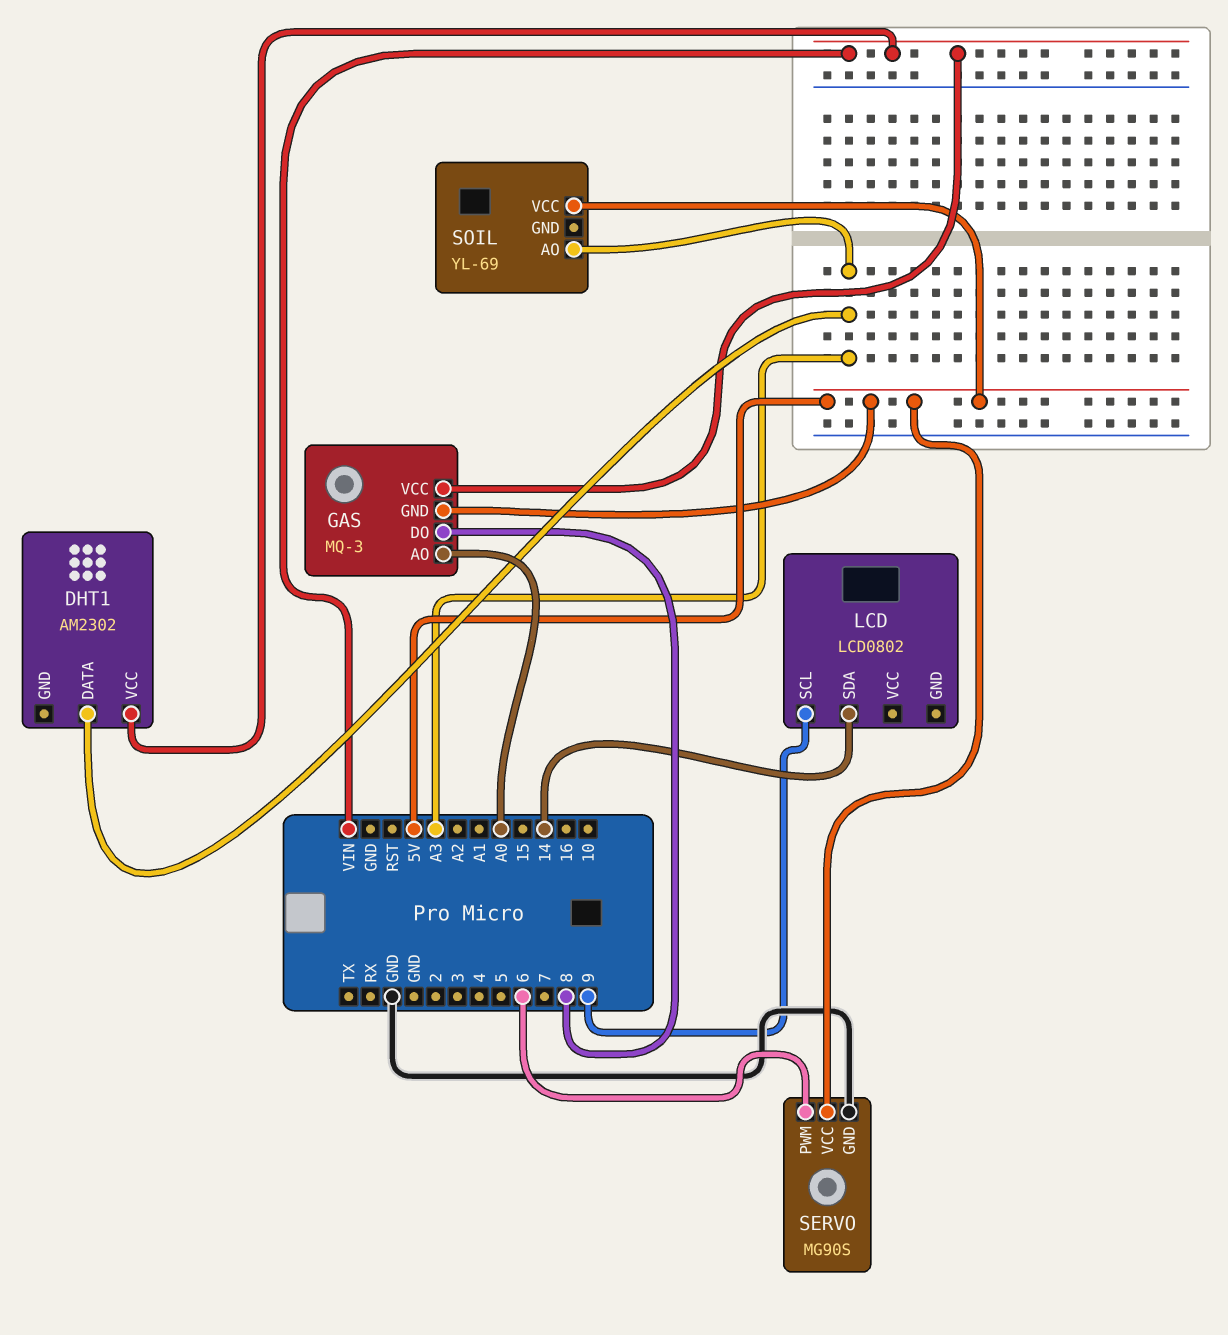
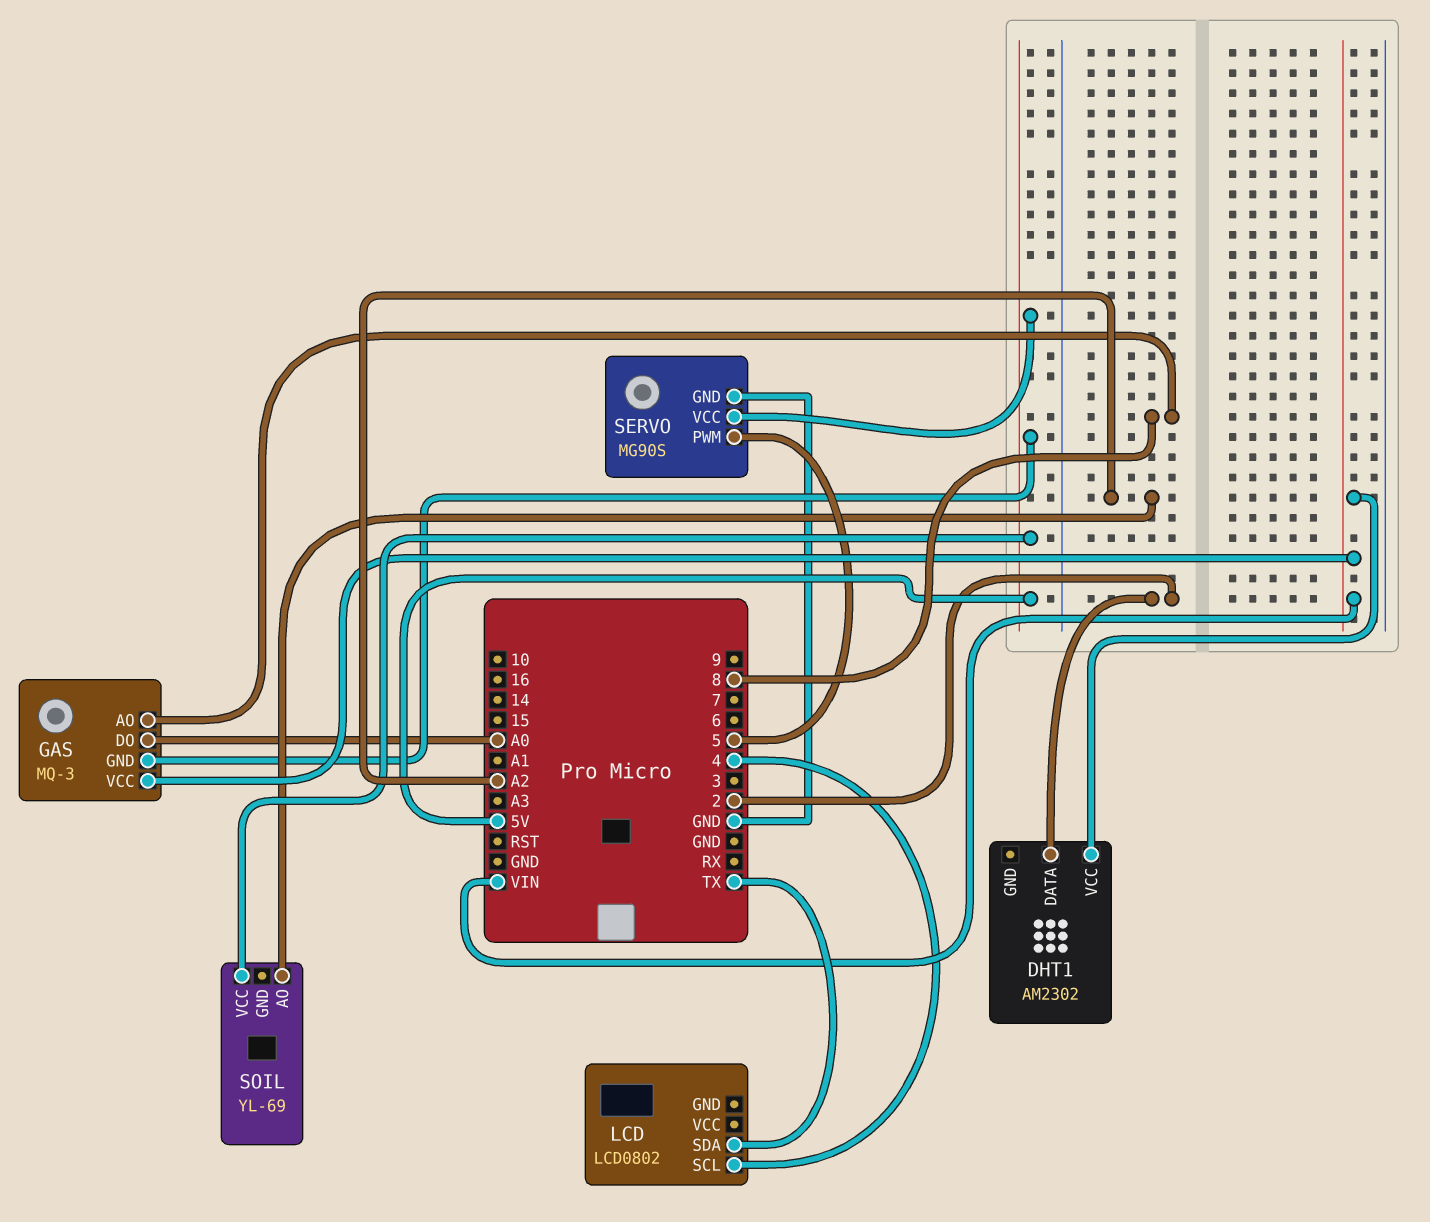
DHT1 pin DATA: A3 -> 2
GAS pin AO: A0 -> 8
GAS pin DO: 8 -> A0
LCD pin SCL: 9 -> 4
LCD pin SDA: 14 -> TX
SERVO pin PWM: 6 -> 5
SOIL pin AO: A3 -> A2

